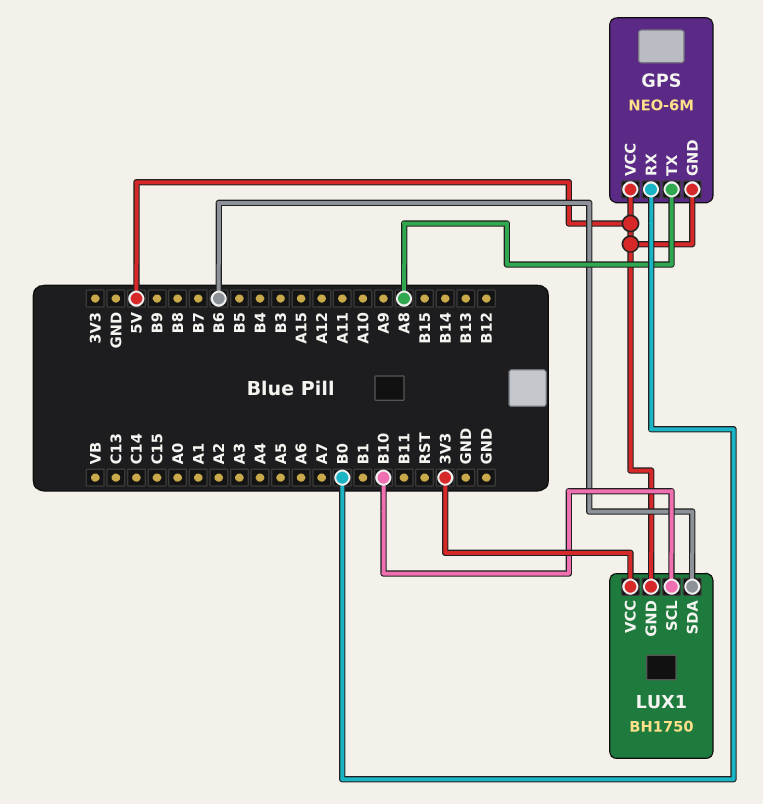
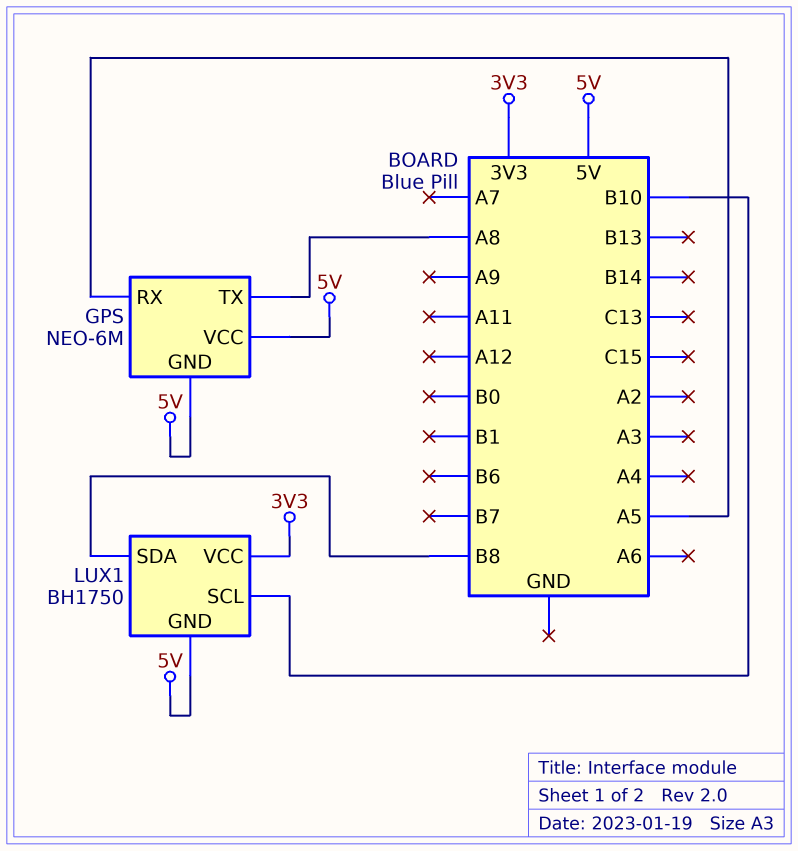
GPS pin RX: B0 -> A5
LUX1 pin SDA: B6 -> B8

